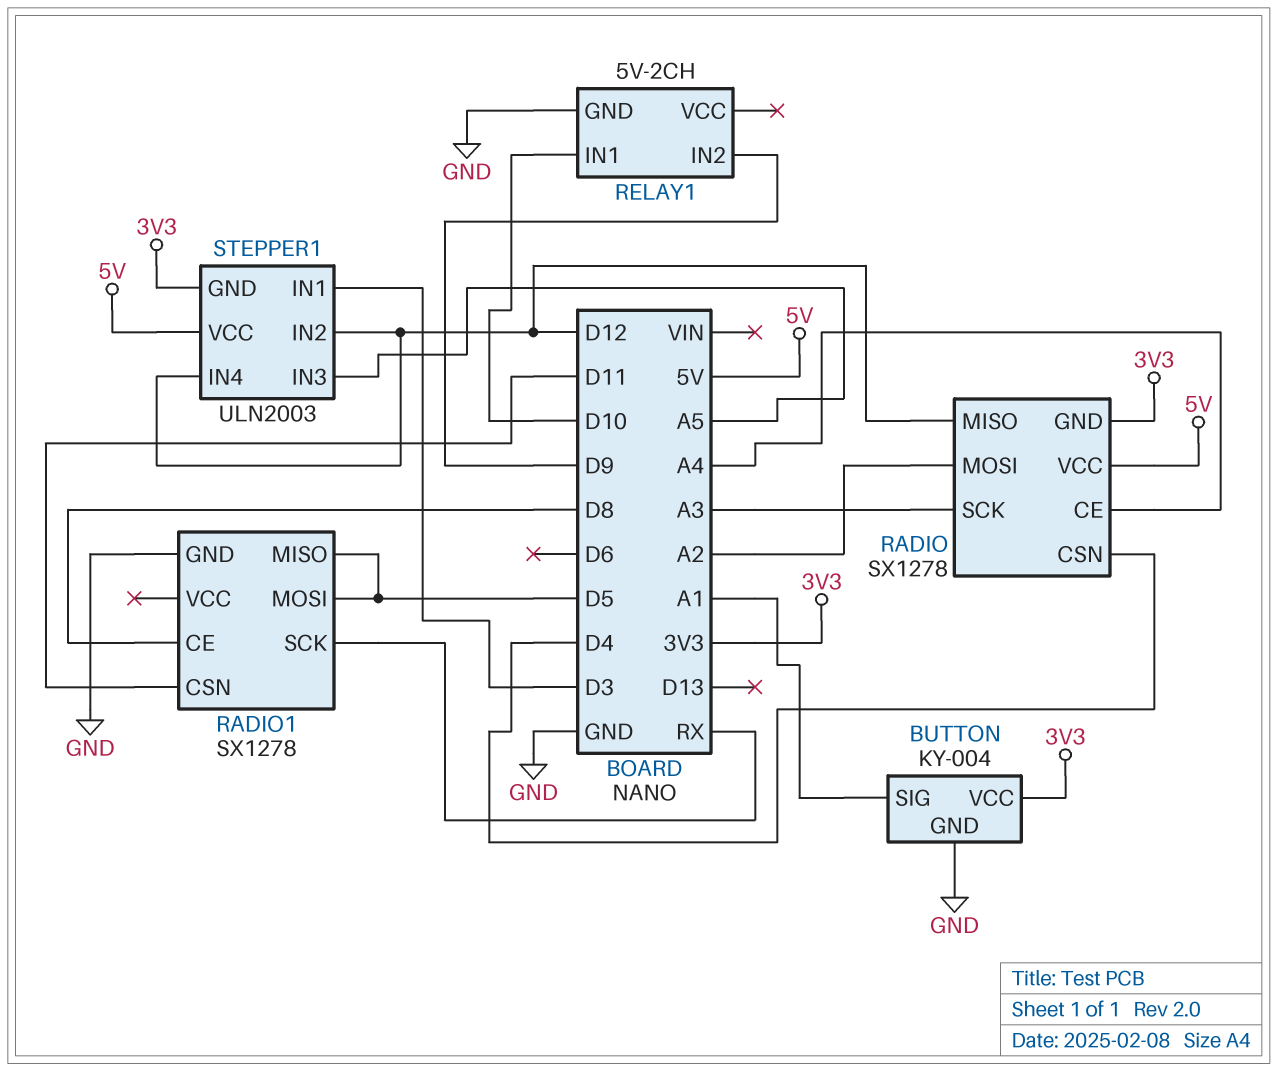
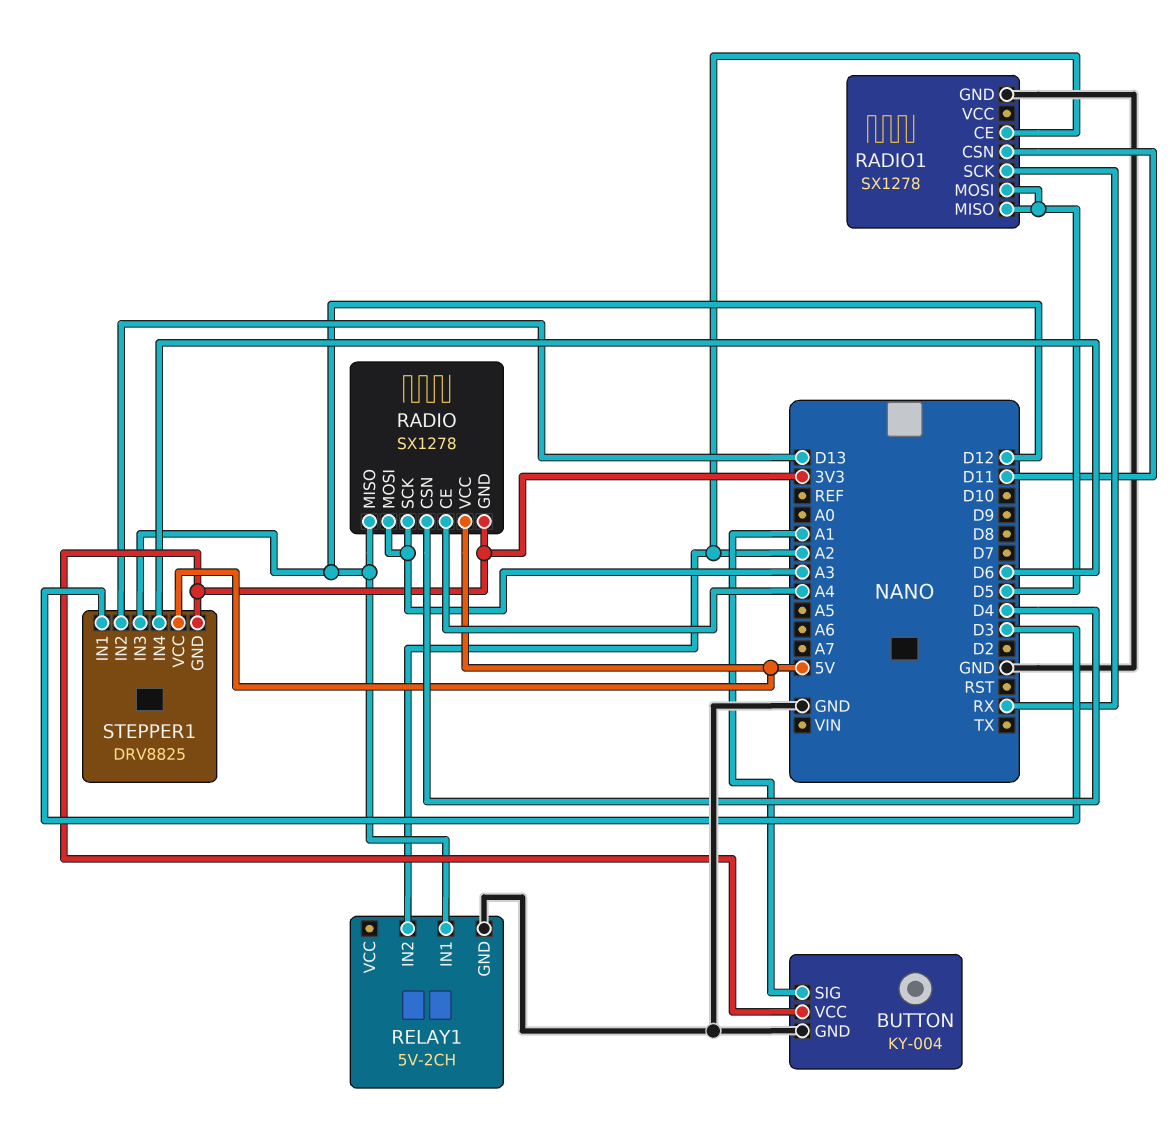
RADIO pin MOSI: A2 -> A3
RADIO1 pin CE: D8 -> A2
RELAY1 pin IN1: D10 -> D12
RELAY1 pin IN2: D9 -> A2
STEPPER1: ULN2003 -> DRV8825
STEPPER1 pin IN2: D12 -> D13
STEPPER1 pin IN3: A5 -> D12
STEPPER1 pin IN4: D12 -> D6

